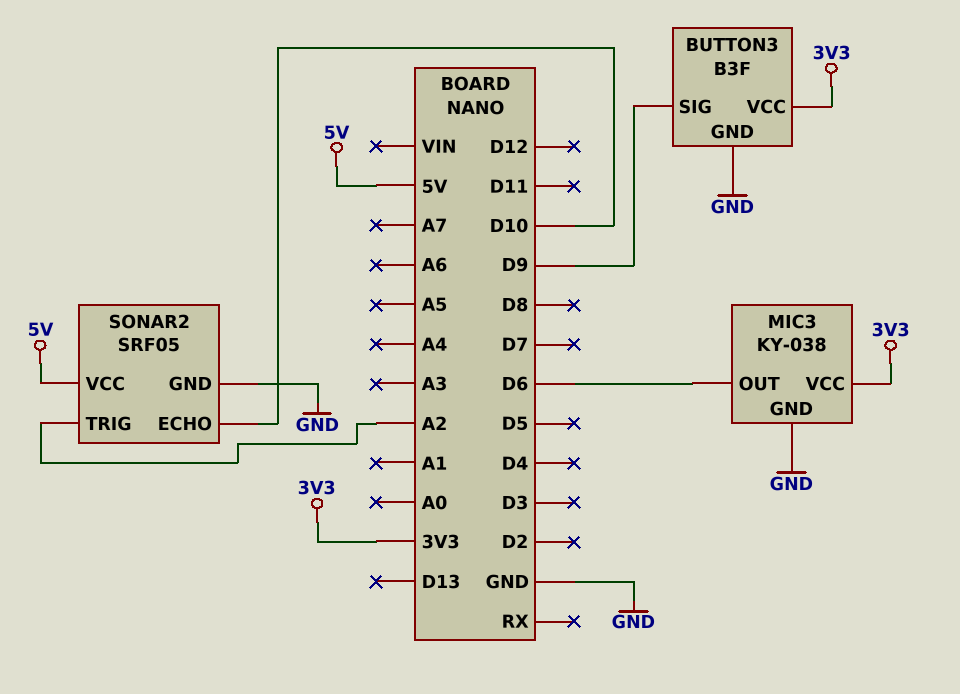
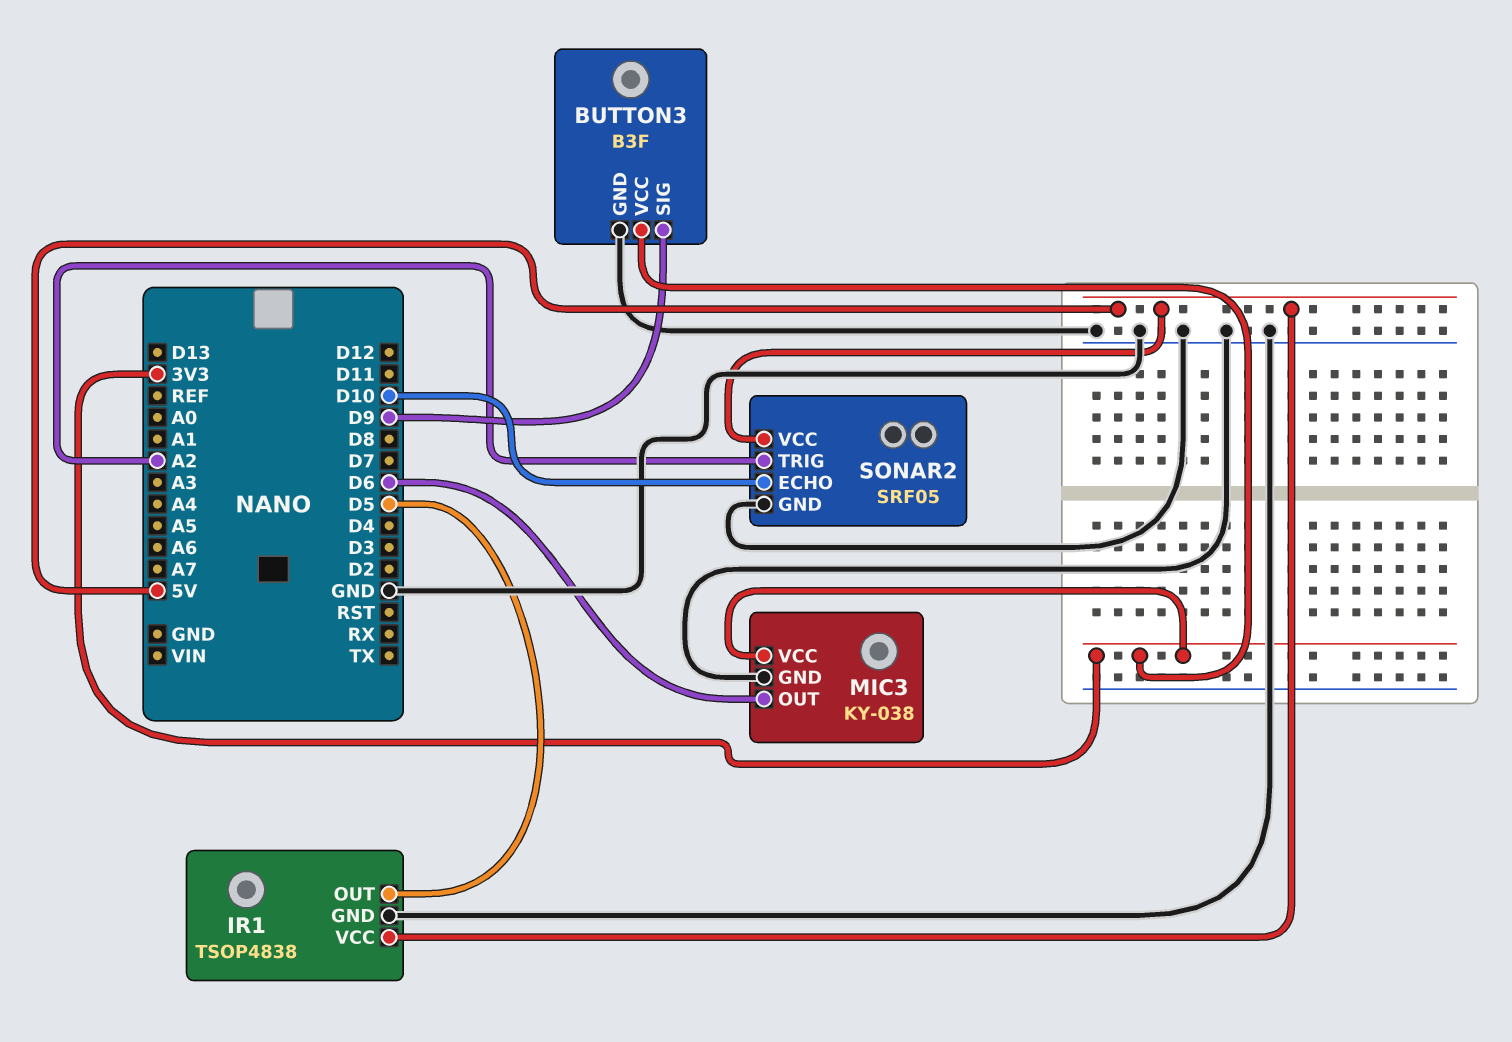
IR1: none -> TSOP4838
IR1 pin GND: none -> GND
IR1 pin OUT: none -> D5
IR1 pin VCC: none -> 5V

